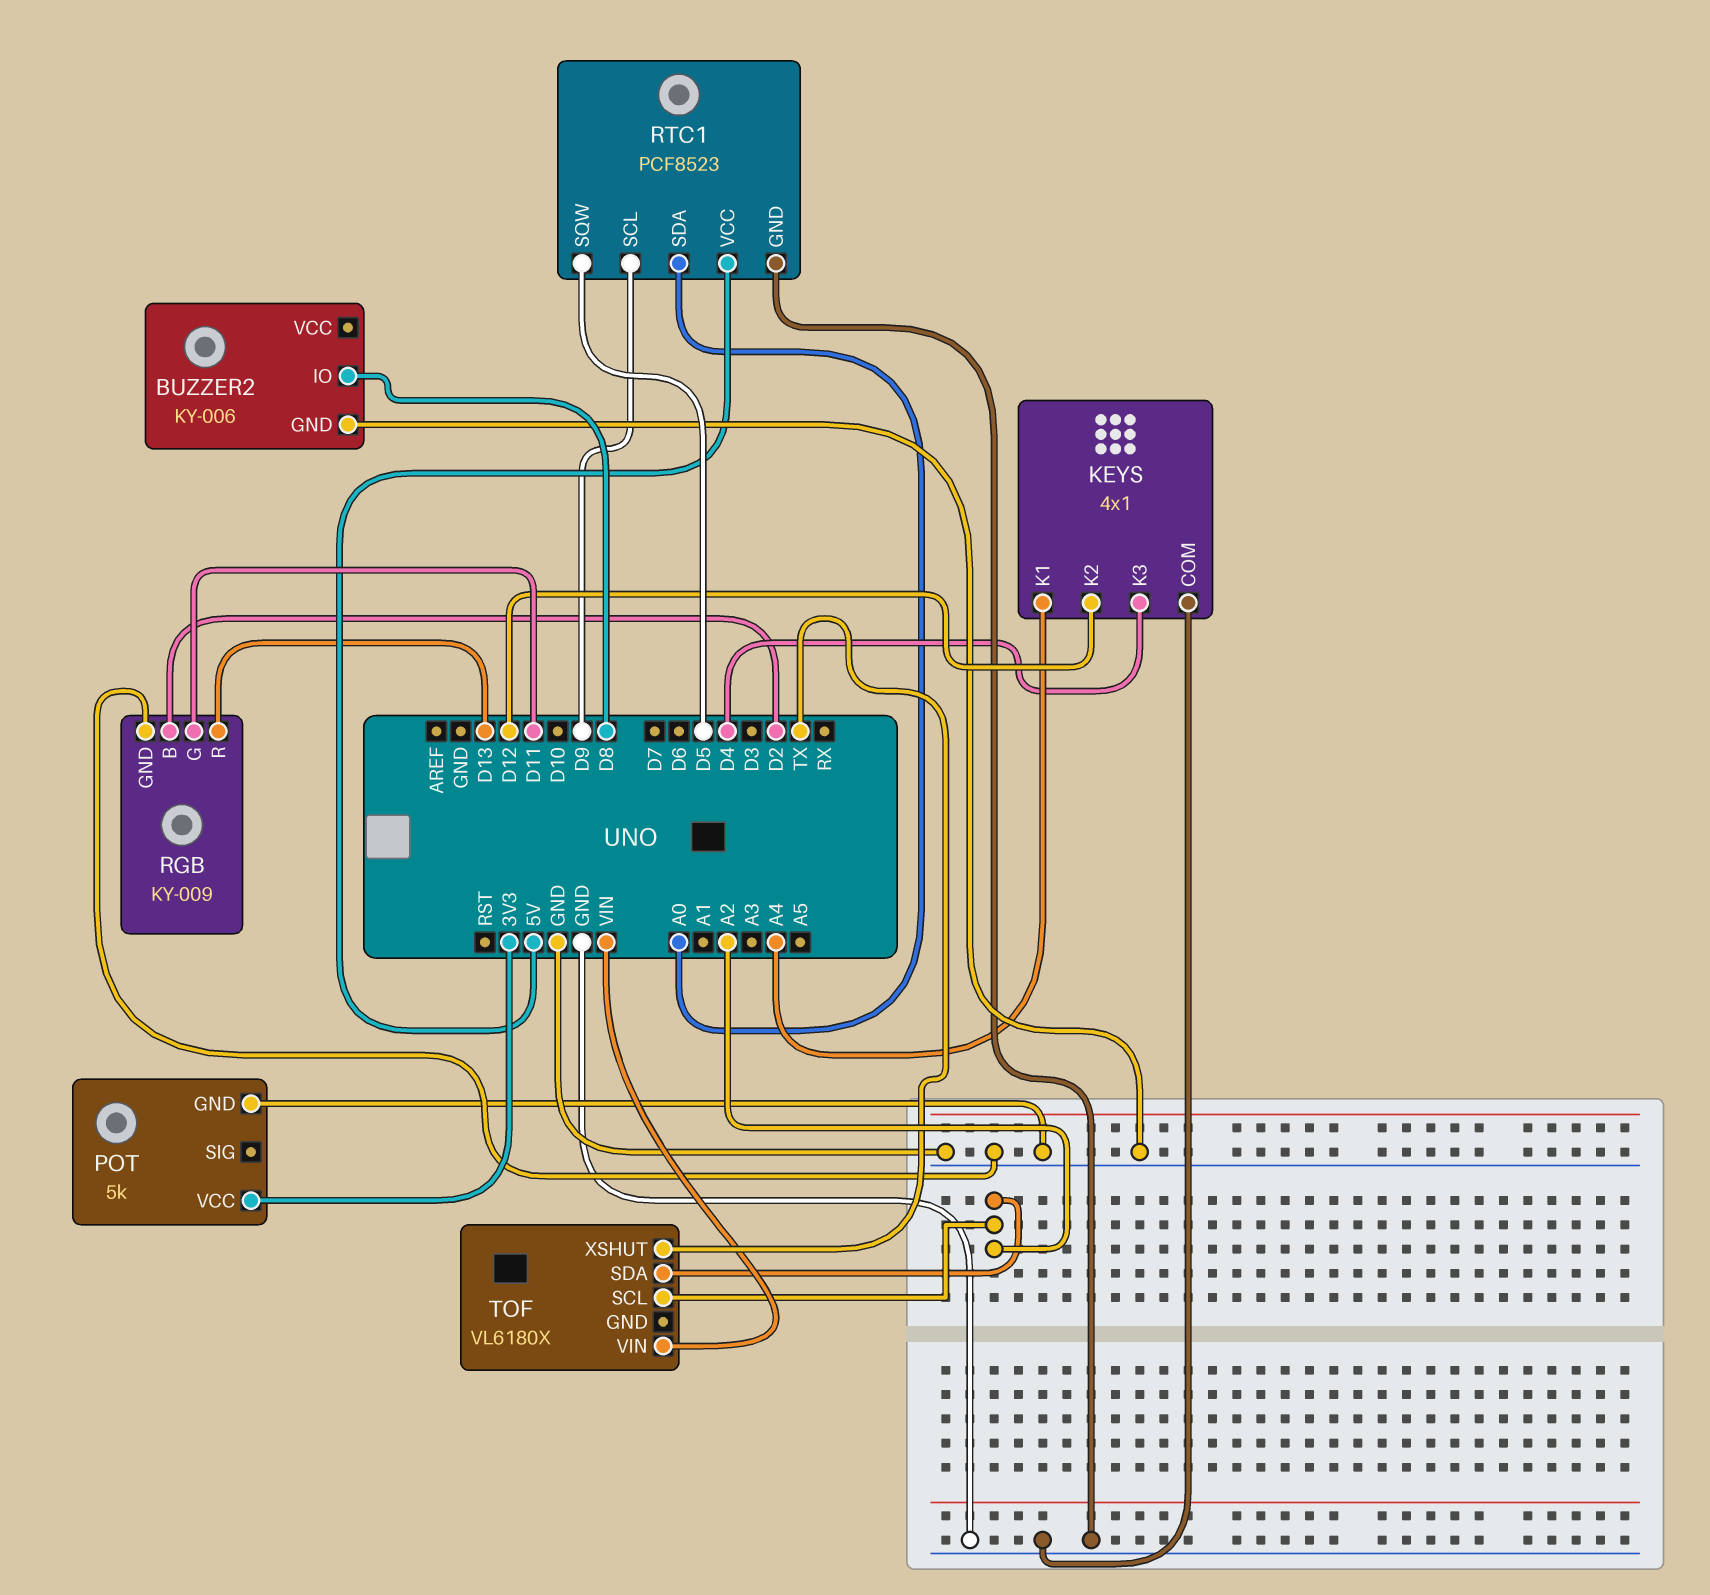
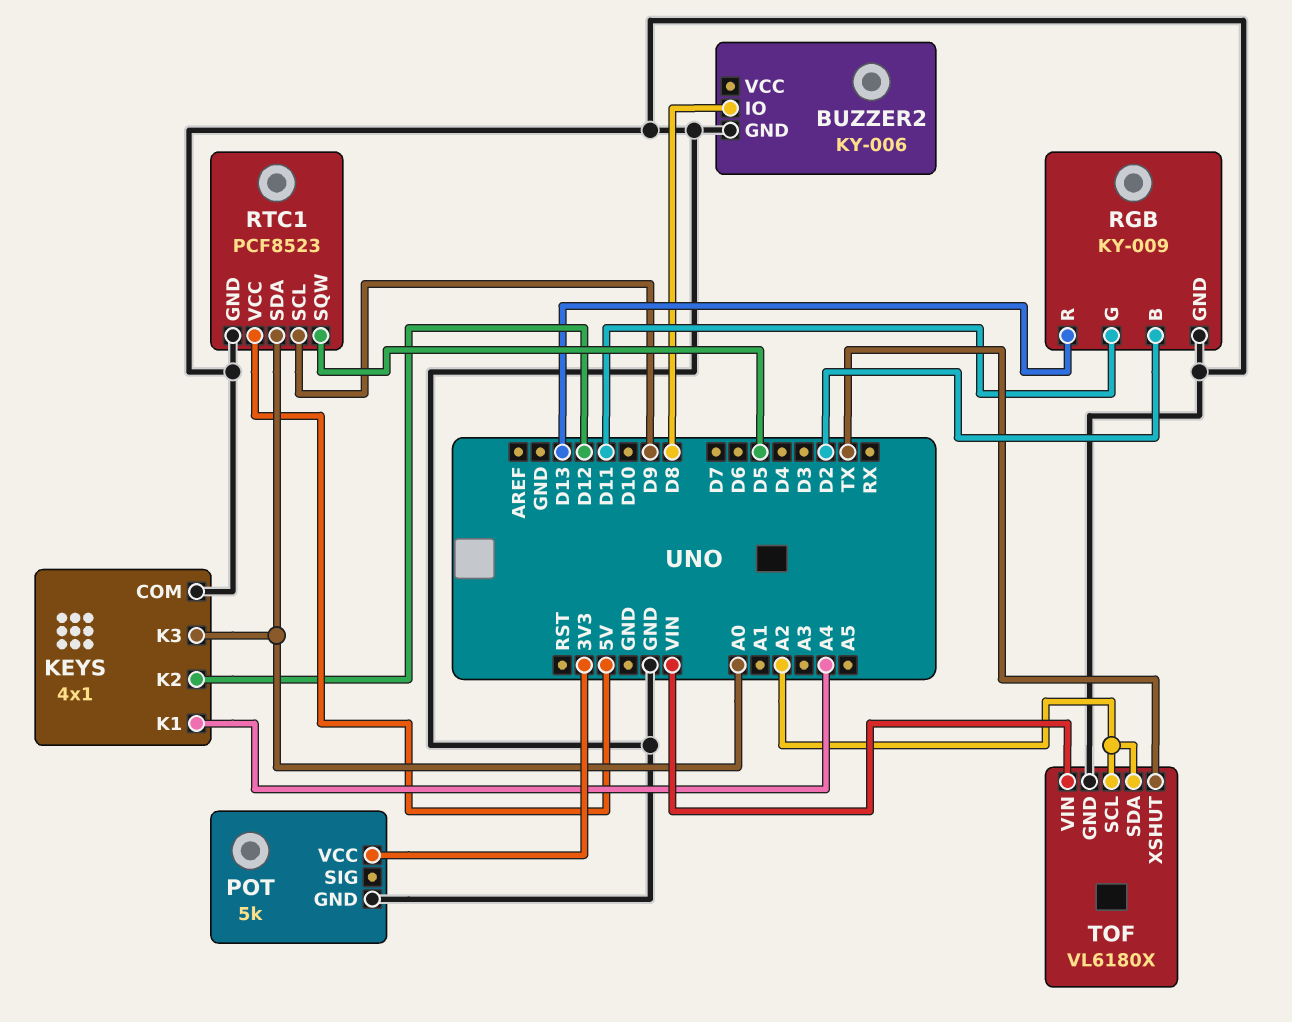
KEYS pin K3: D4 -> A0
TOF pin GND: none -> GND

